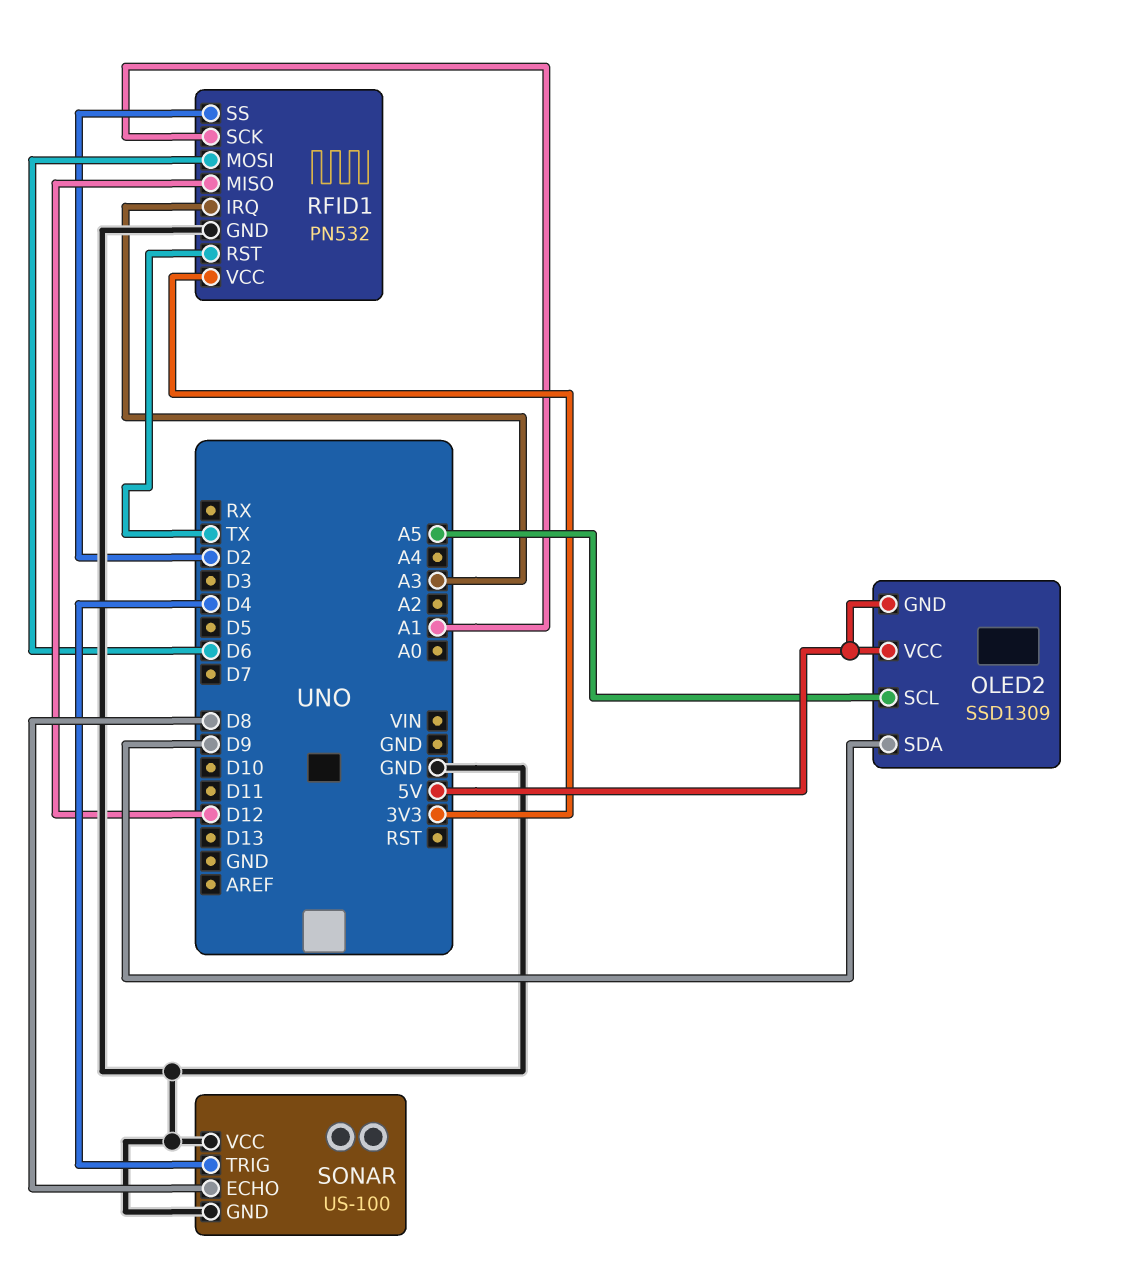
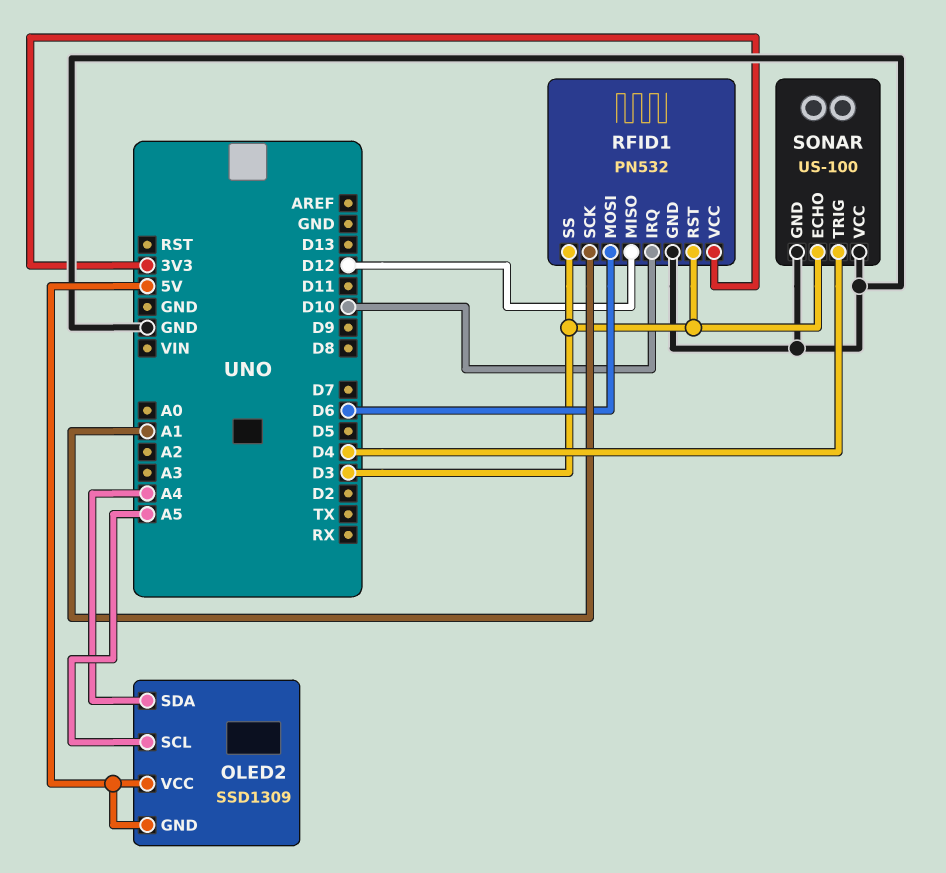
OLED2 pin SDA: D9 -> A4
RFID1 pin IRQ: A3 -> D10
RFID1 pin RST: TX -> D3
RFID1 pin SS: D2 -> D3
SONAR pin ECHO: D8 -> D3

